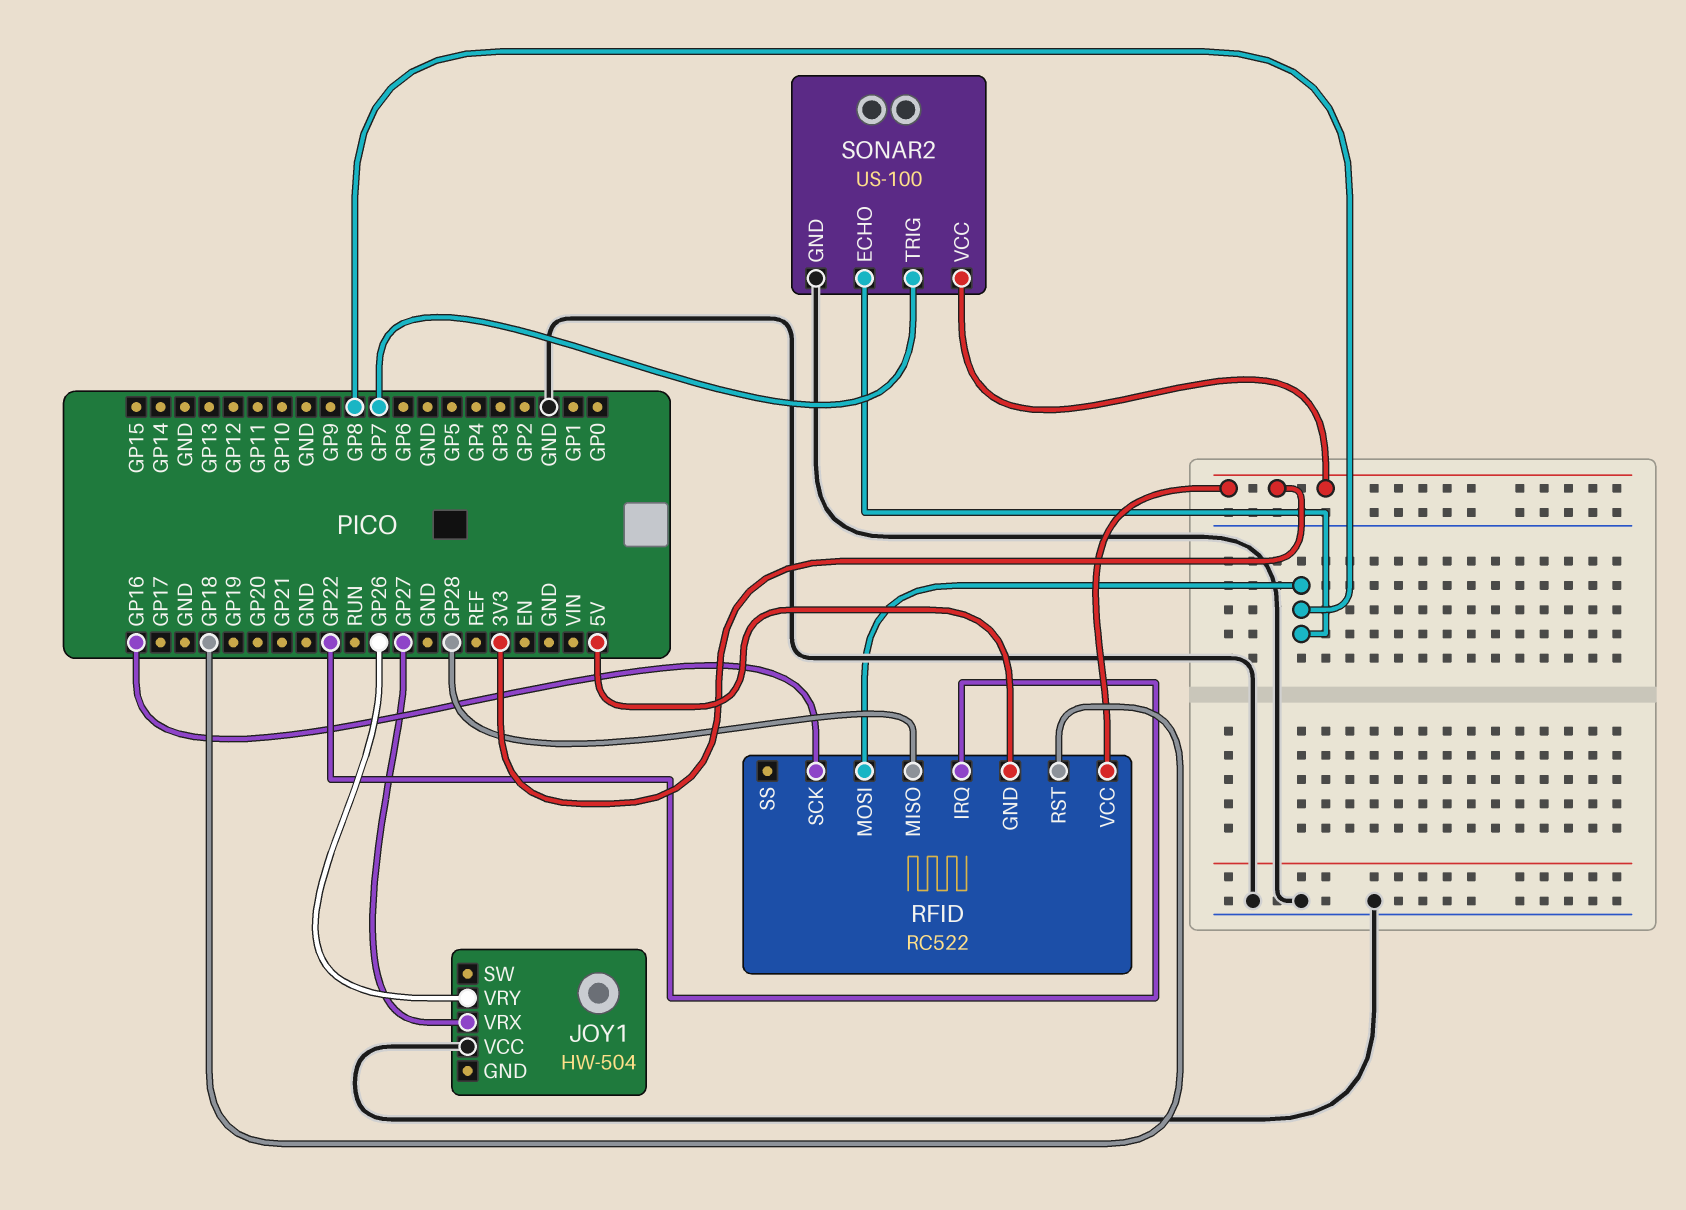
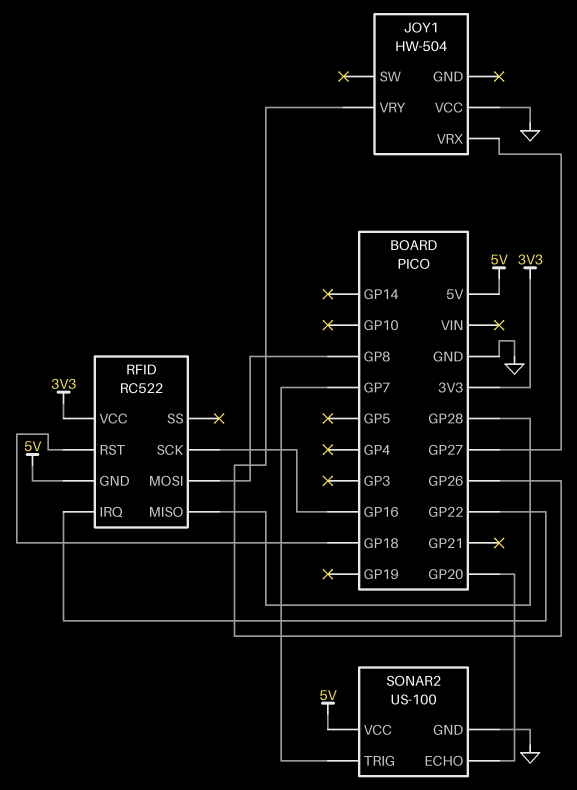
SONAR2 pin ECHO: GP8 -> GP20
SONAR2 pin VCC: 3V3 -> 5V

